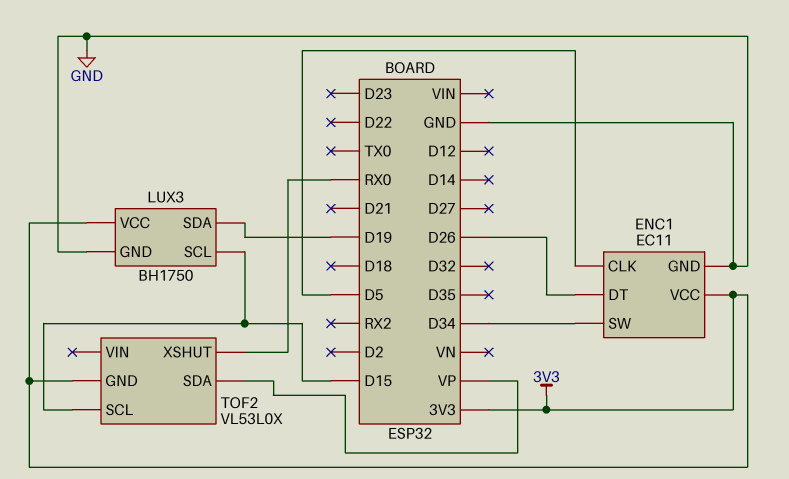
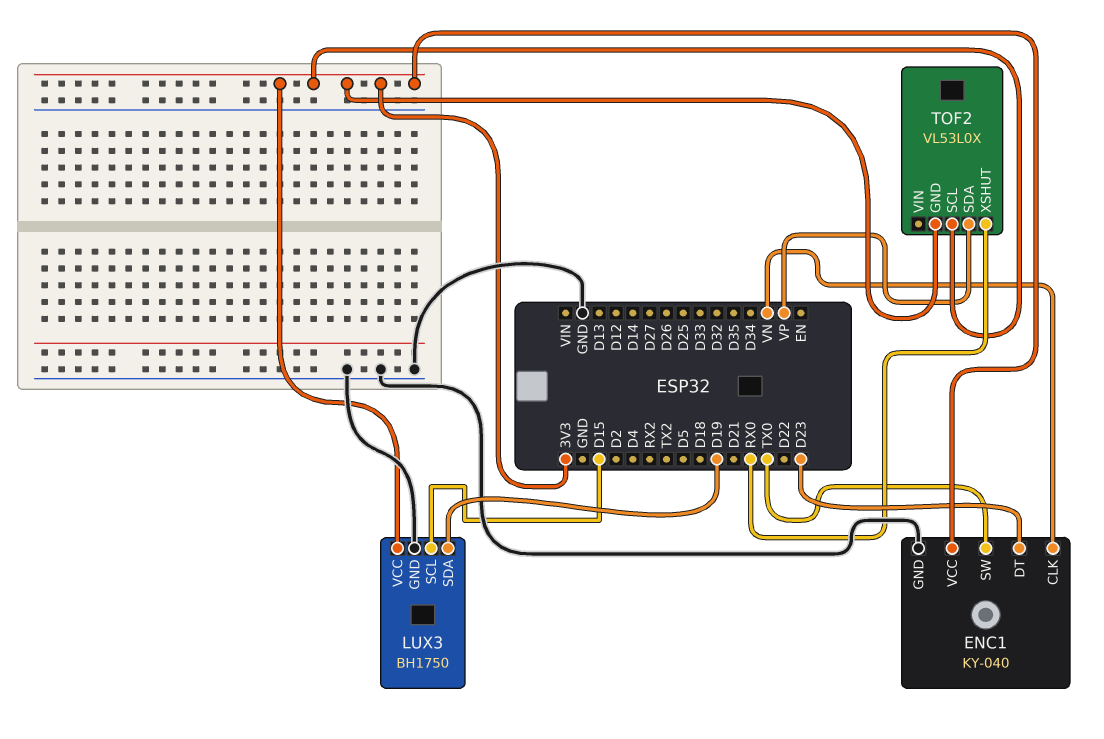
ENC1: EC11 -> KY-040
ENC1 pin CLK: D5 -> VN
ENC1 pin DT: D26 -> D23
ENC1 pin SW: D34 -> TX0
TOF2 pin SCL: D15 -> 3V3

